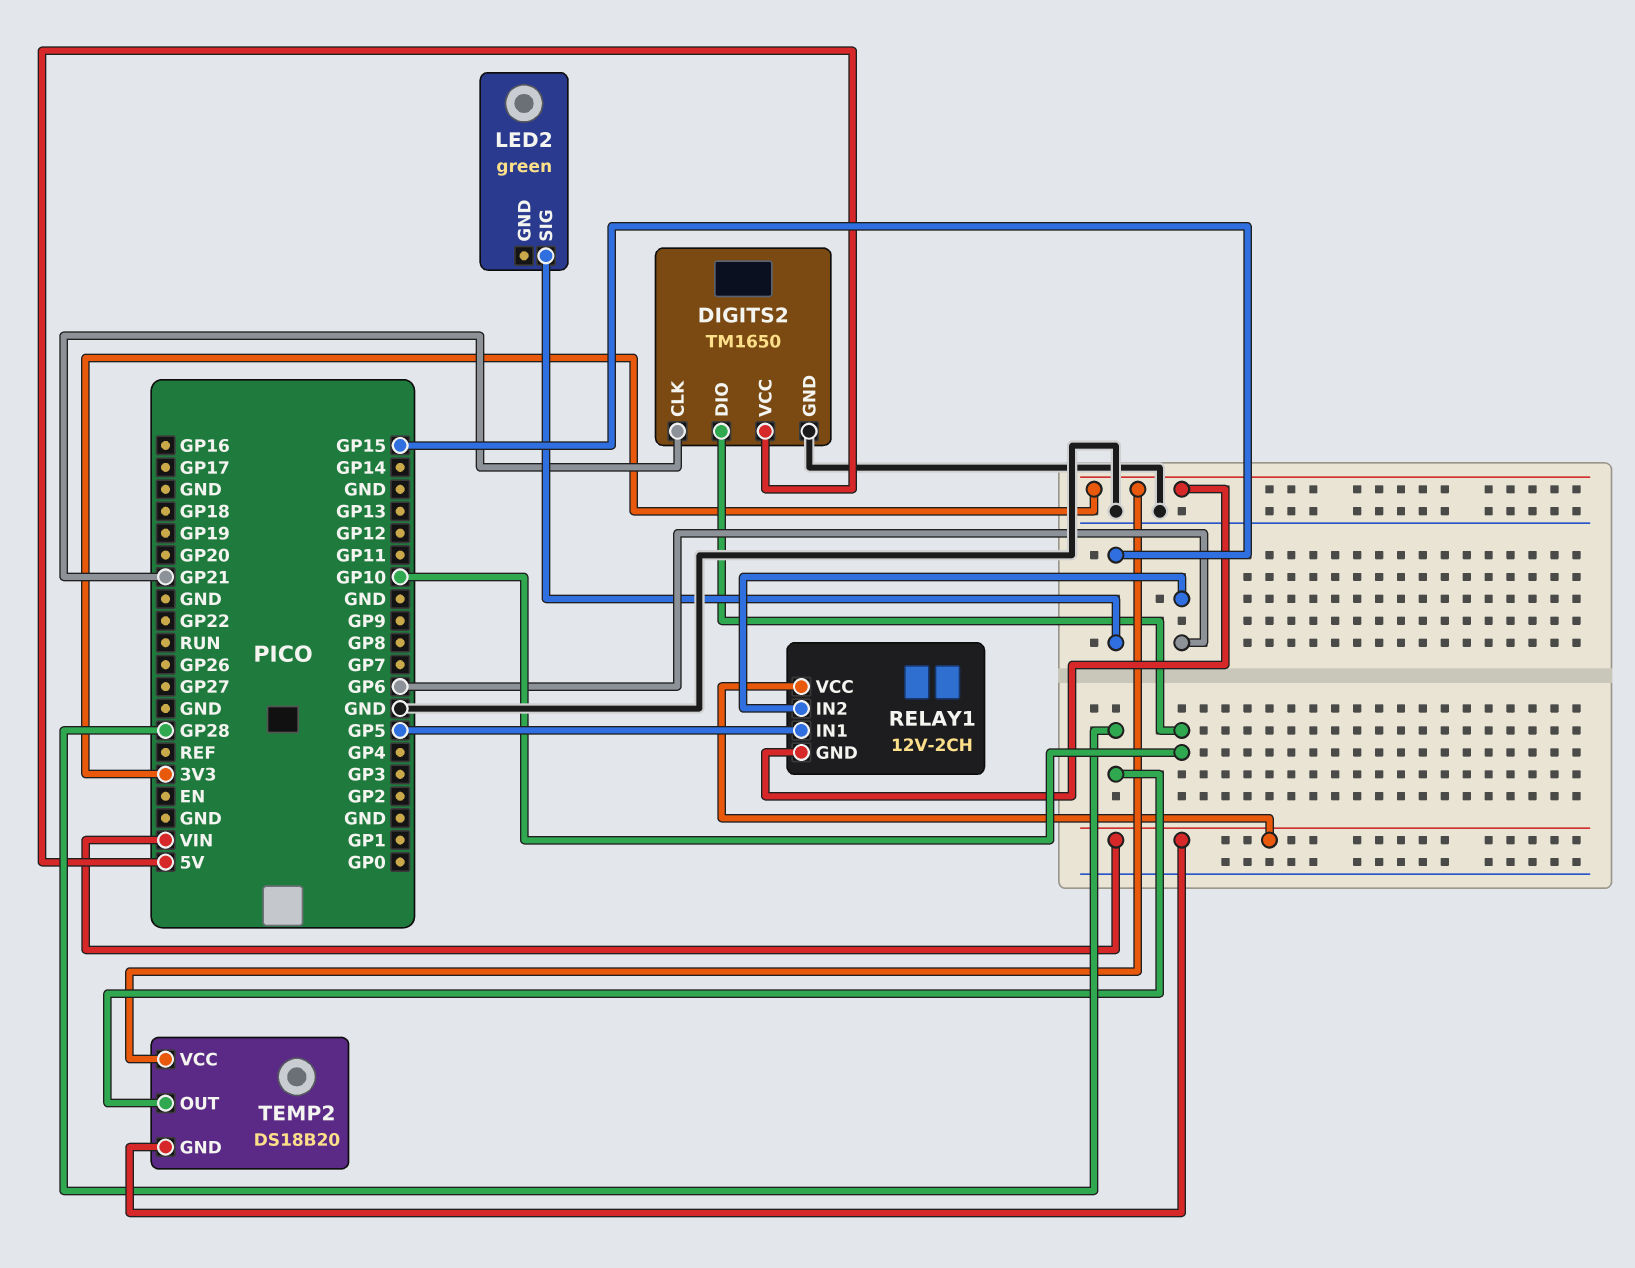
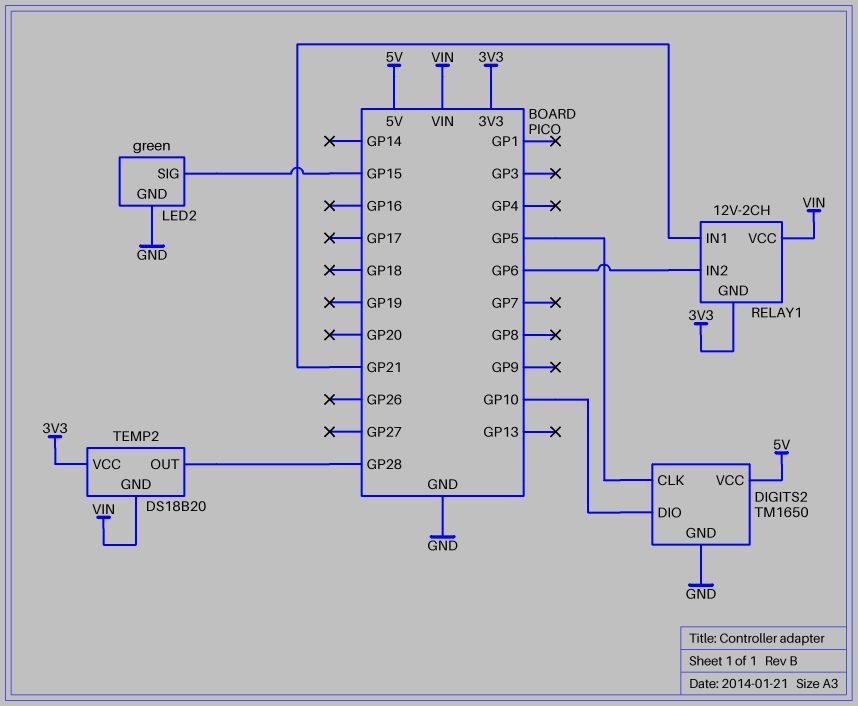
DIGITS2 pin CLK: GP21 -> GP5
LED2 pin GND: none -> GND
RELAY1 pin IN1: GP5 -> GP21

